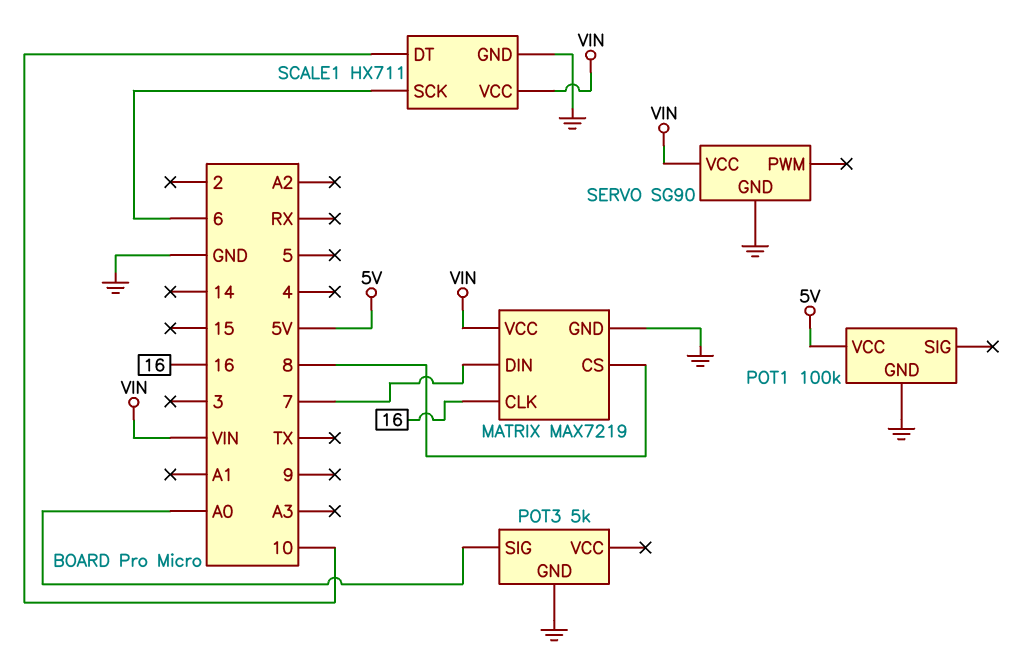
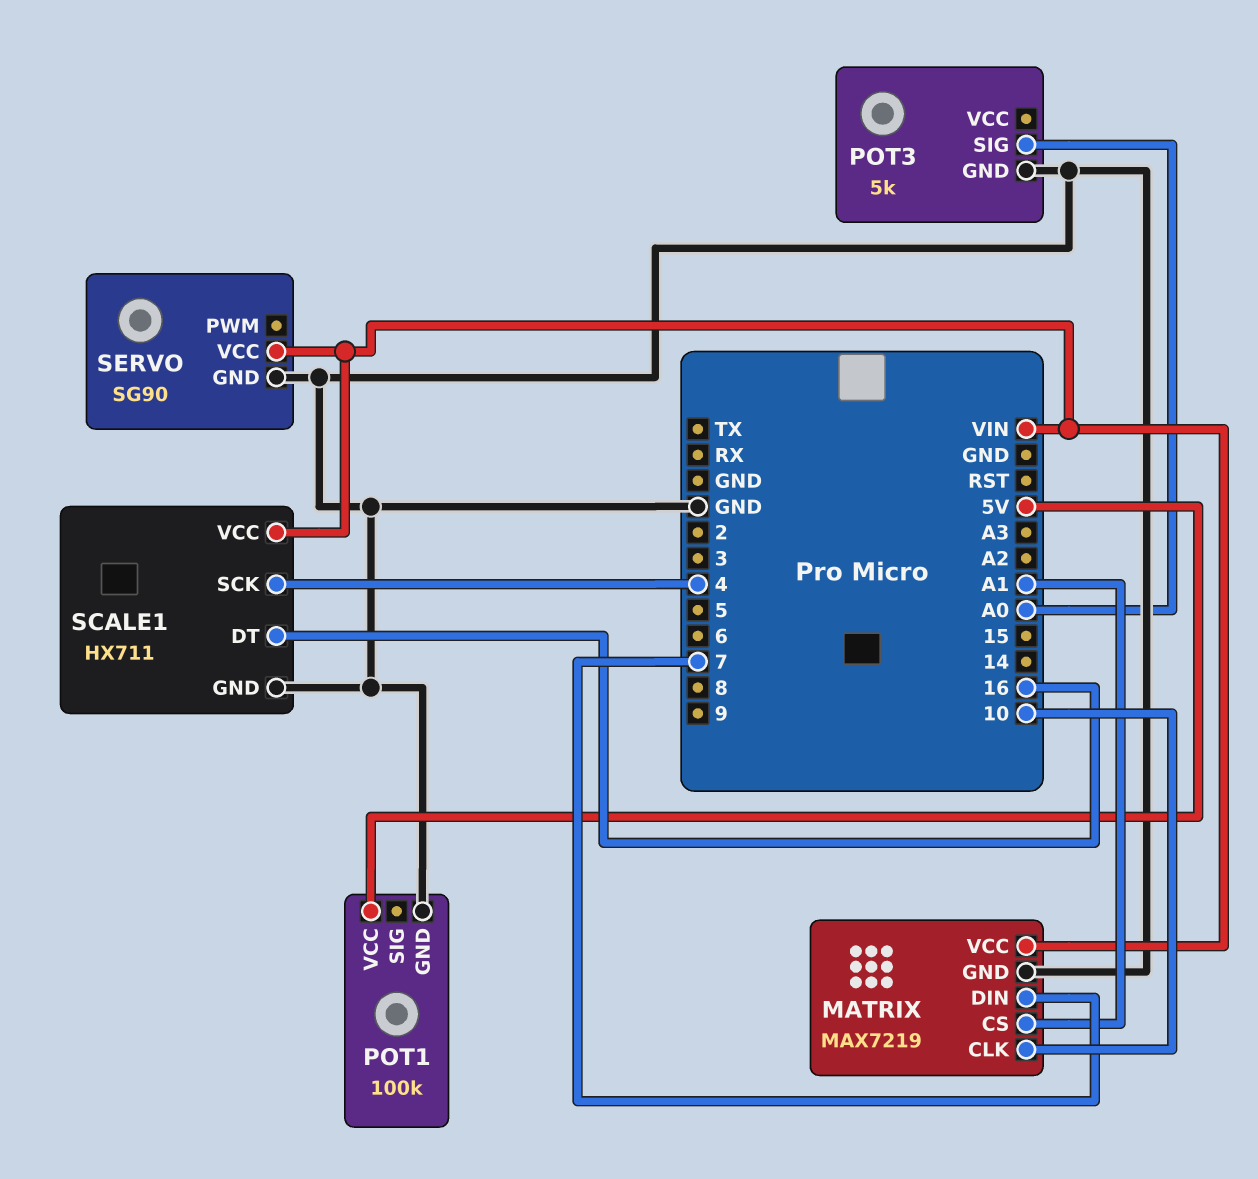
MATRIX pin CLK: 16 -> 10
MATRIX pin CS: 8 -> A1
SCALE1 pin DT: 10 -> 16
SCALE1 pin SCK: 6 -> 4

